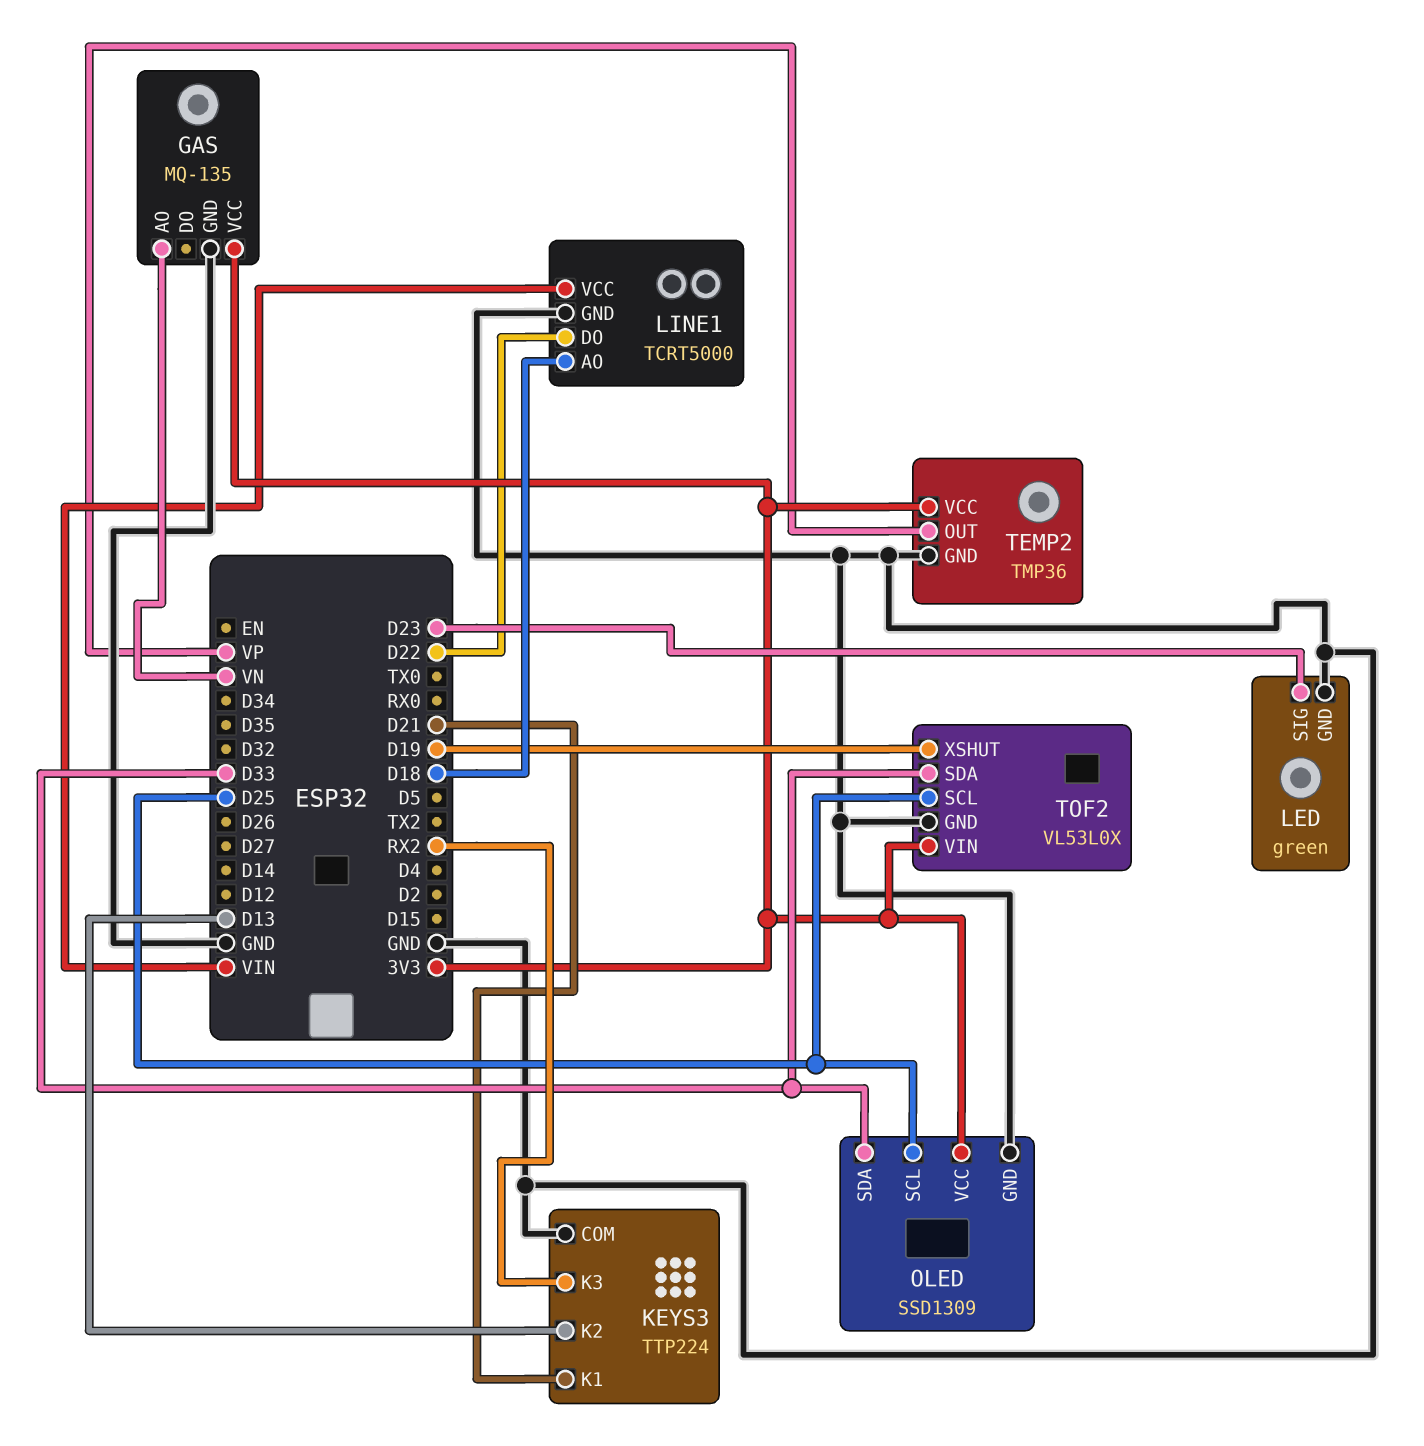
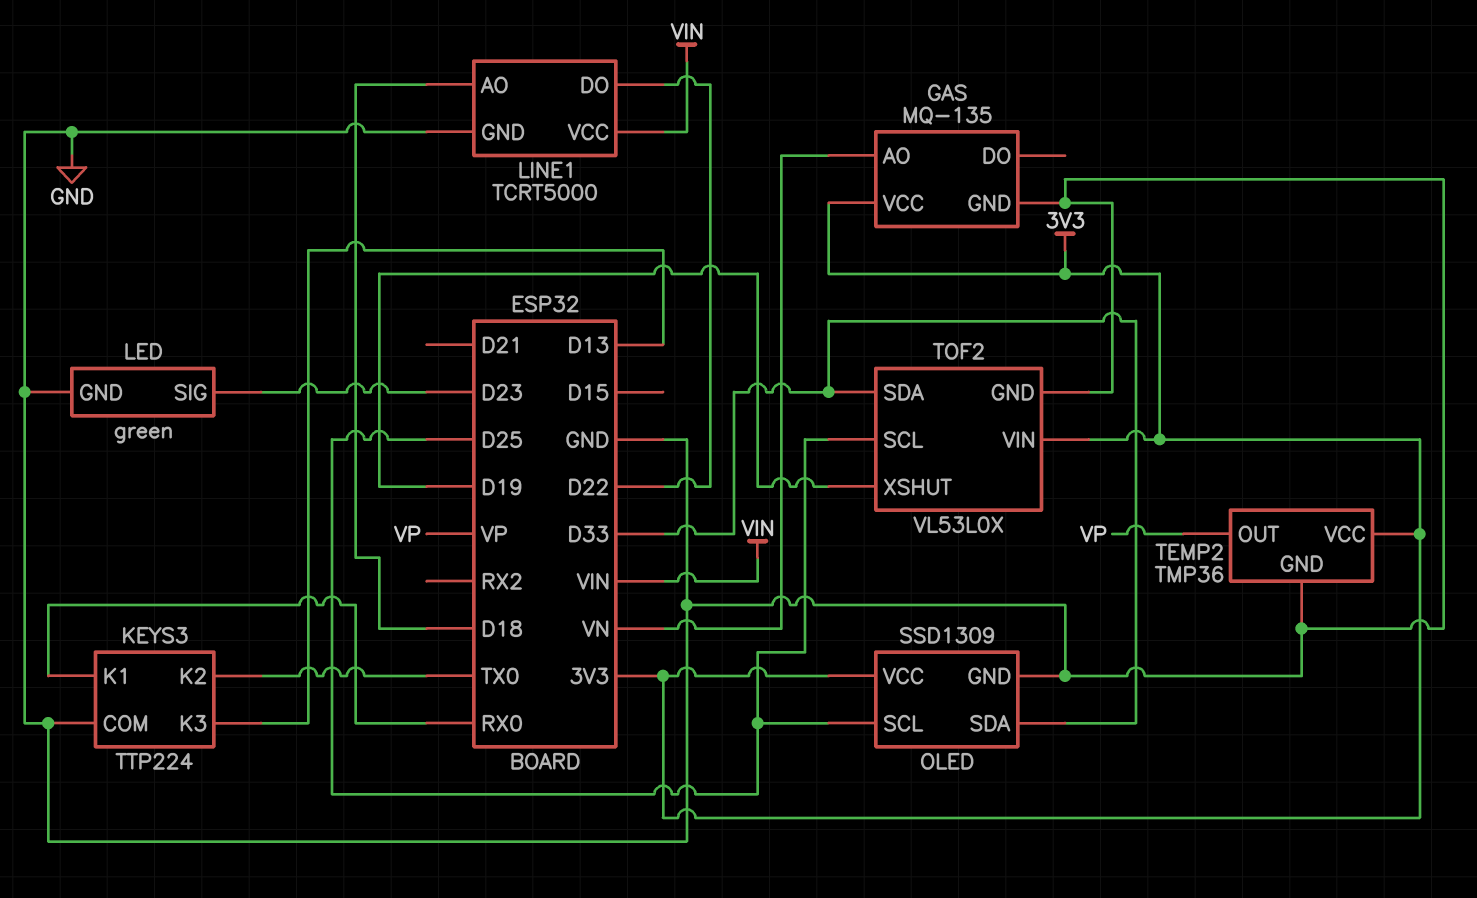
KEYS3 pin K1: D21 -> RX0
KEYS3 pin K2: D13 -> TX0
KEYS3 pin K3: RX2 -> D13

